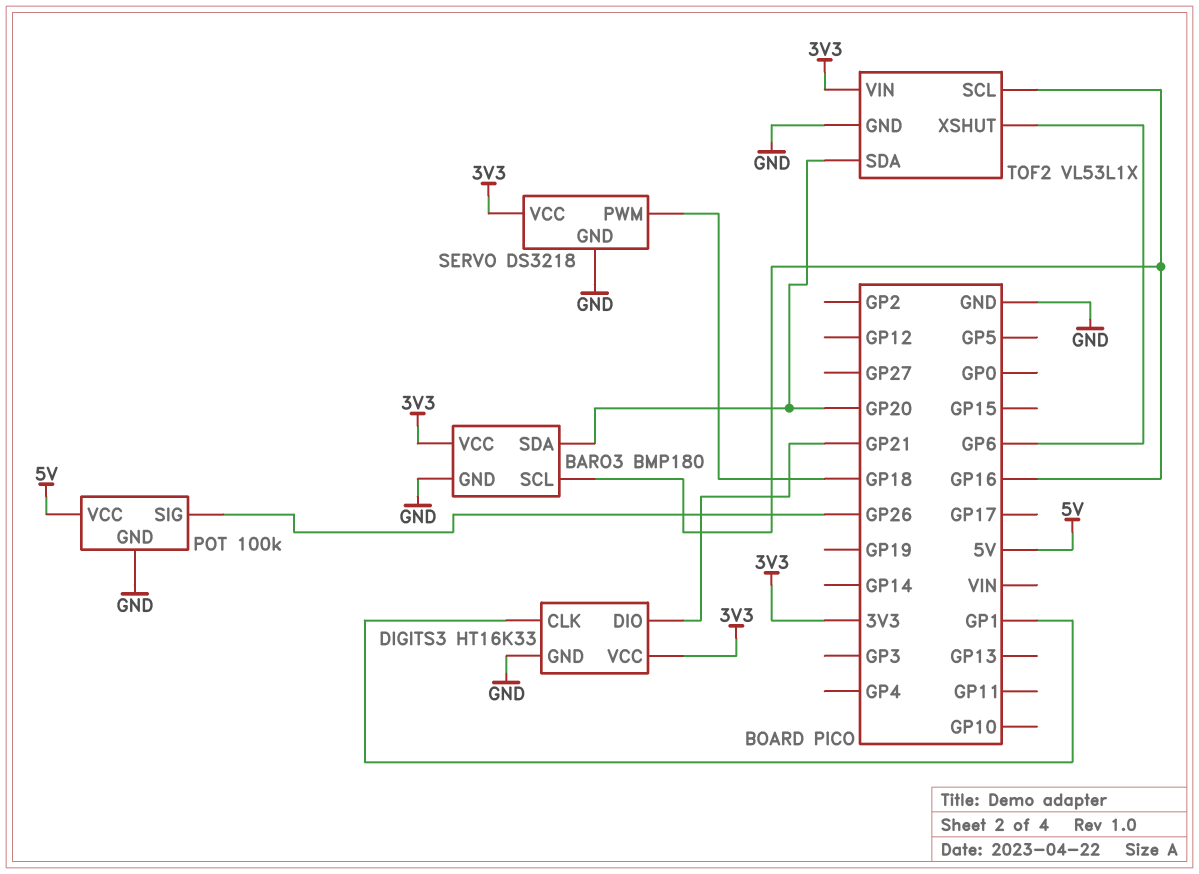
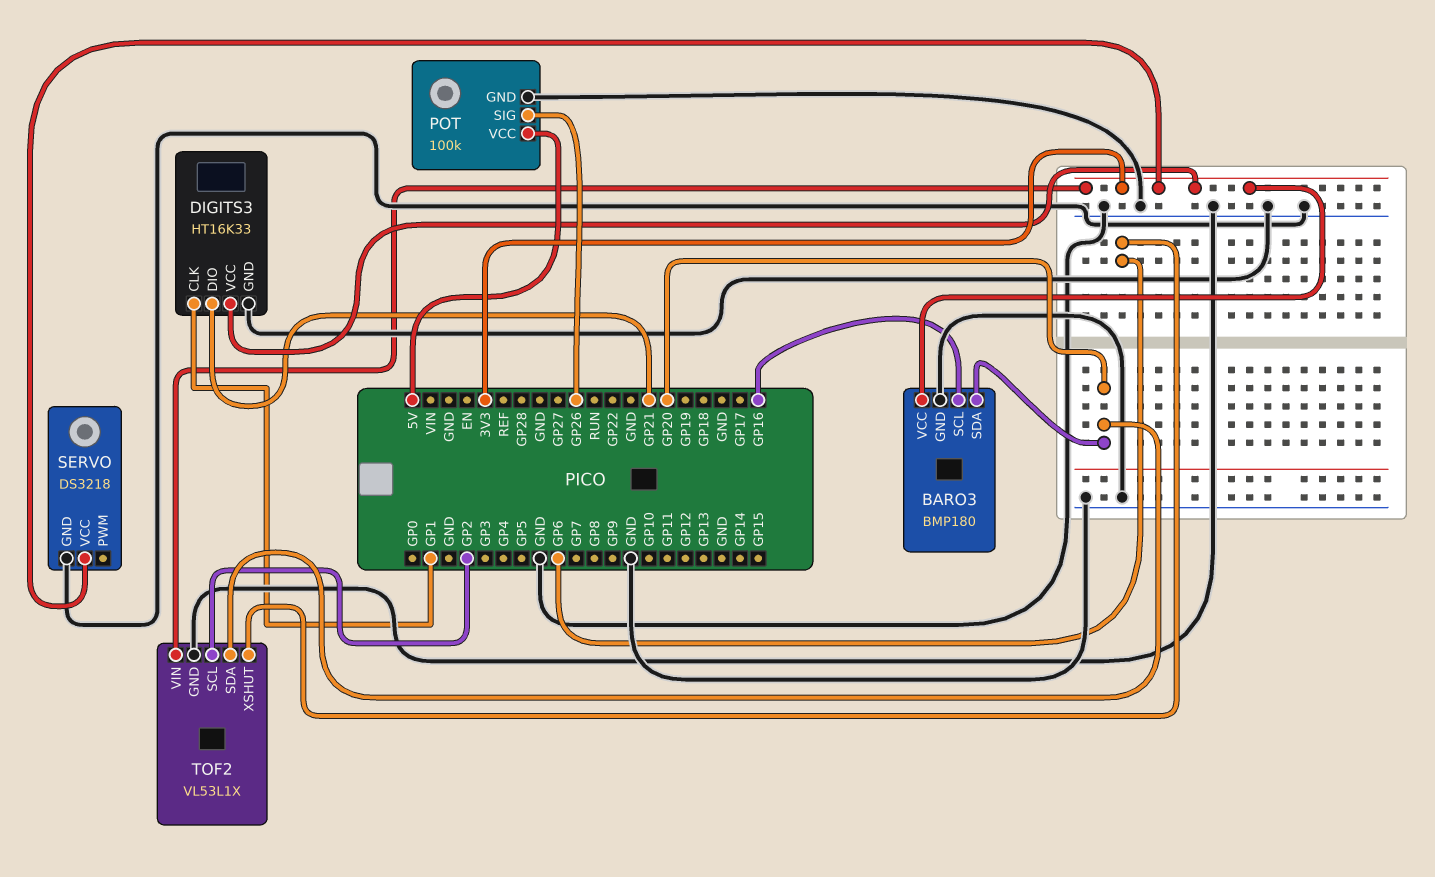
SERVO pin PWM: GP18 -> none
TOF2 pin SCL: GP16 -> GP2

